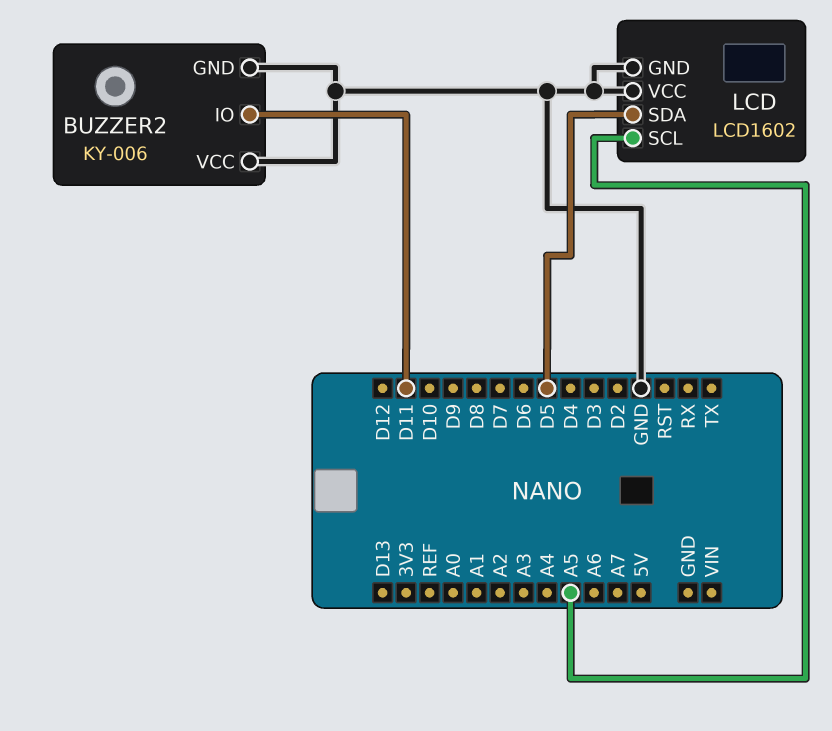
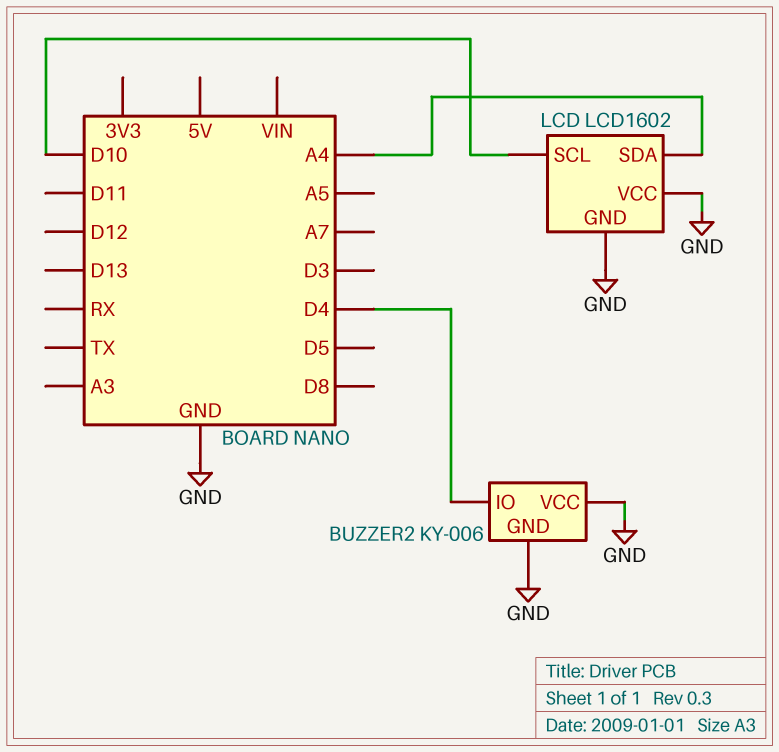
BUZZER2 pin IO: D11 -> D4
LCD pin SCL: A5 -> D10
LCD pin SDA: D5 -> A4

